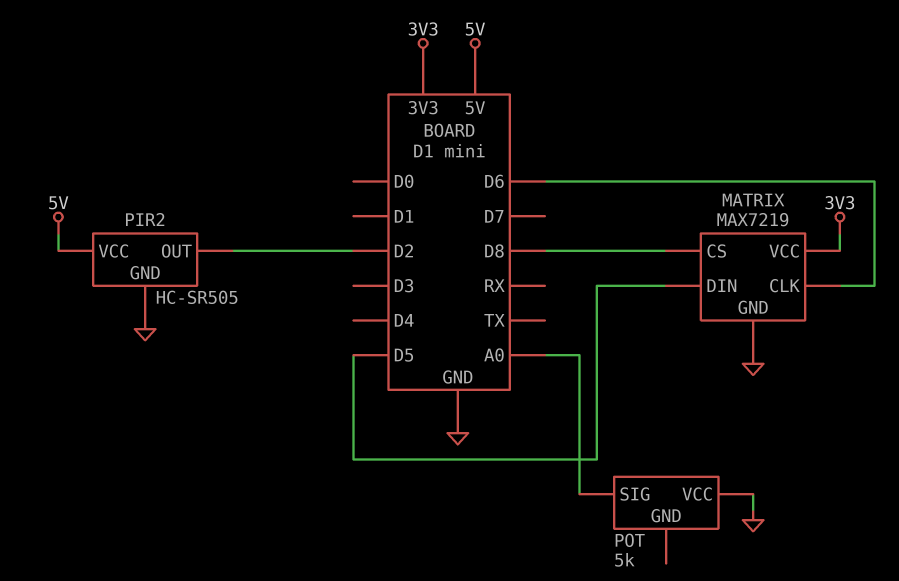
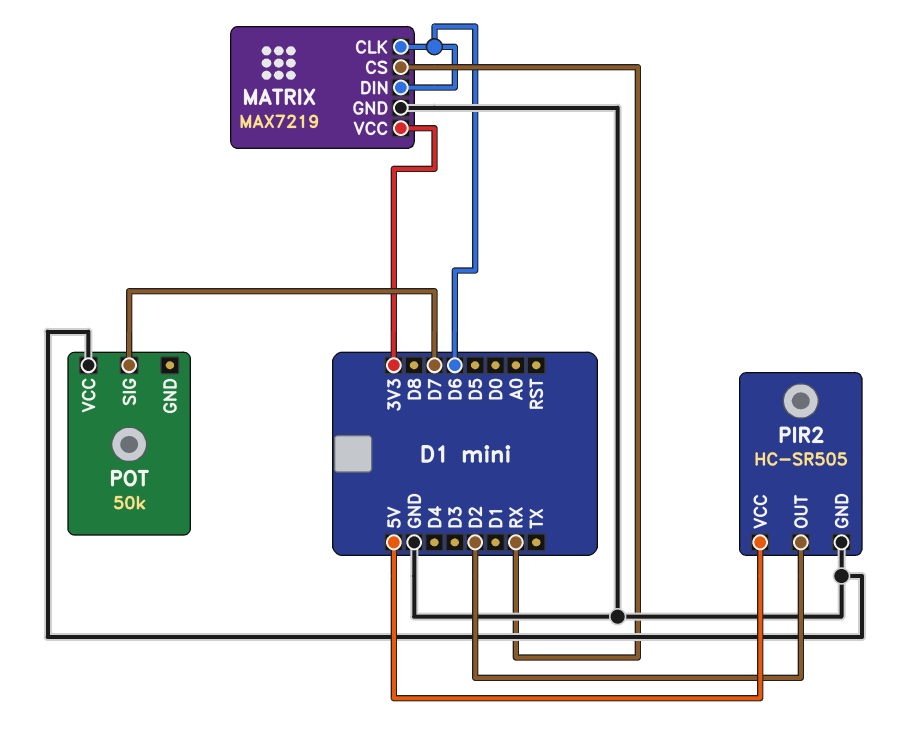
MATRIX pin CS: D8 -> RX
MATRIX pin DIN: D5 -> D6
POT: 5k -> 50k
POT pin SIG: A0 -> D7

